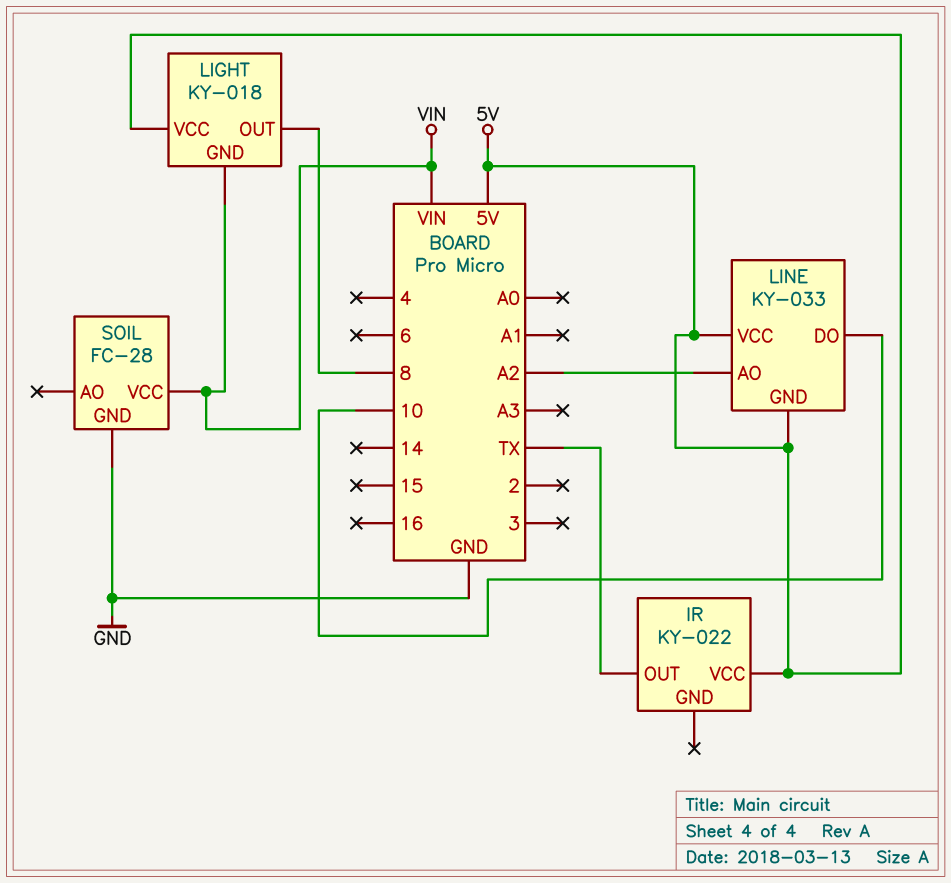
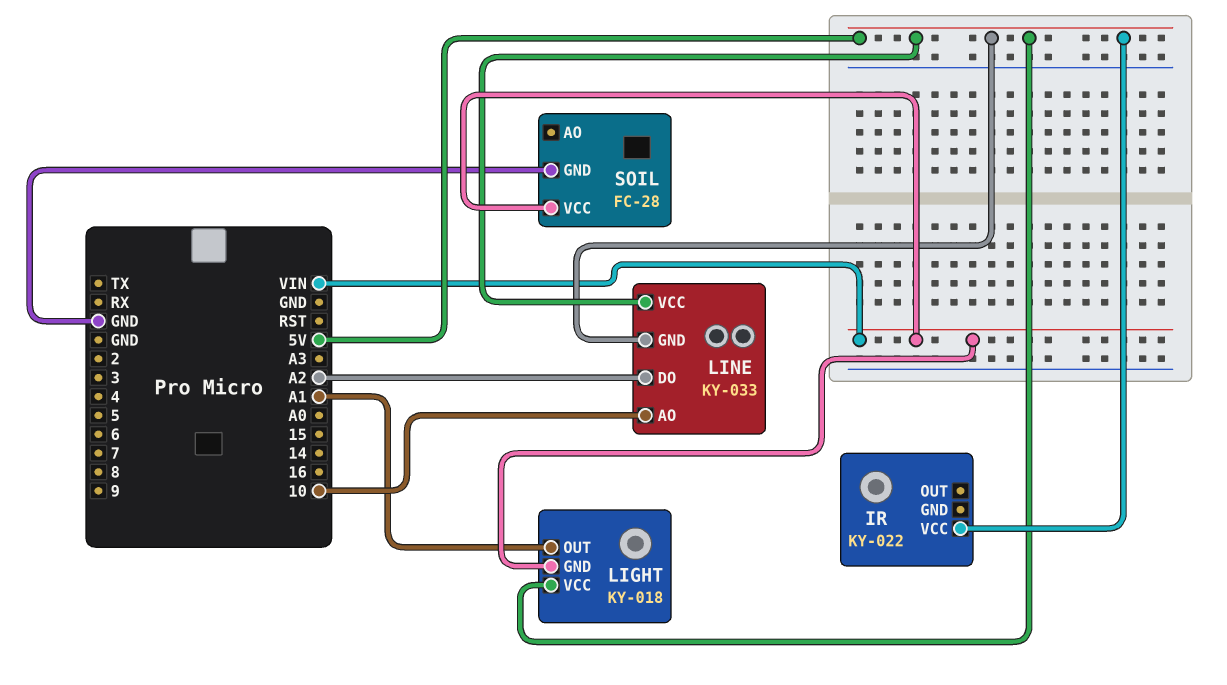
IR pin OUT: TX -> none
LIGHT pin OUT: 8 -> A1
LINE pin AO: A2 -> 10
LINE pin DO: 10 -> A2

